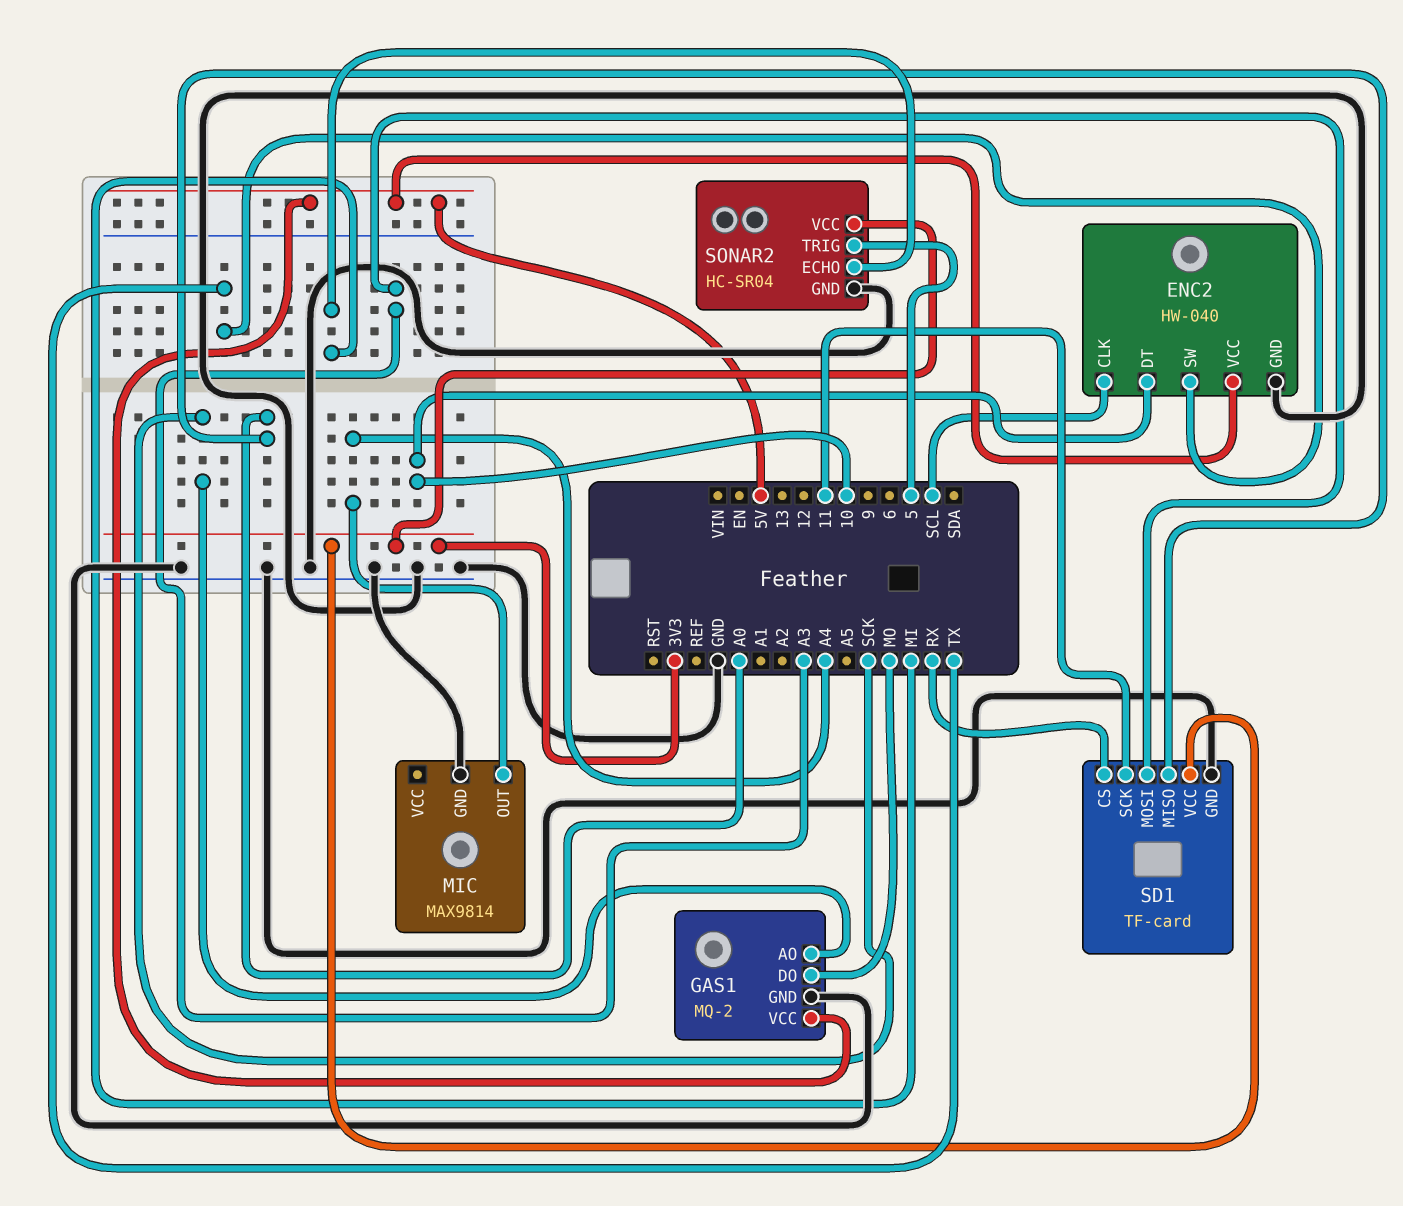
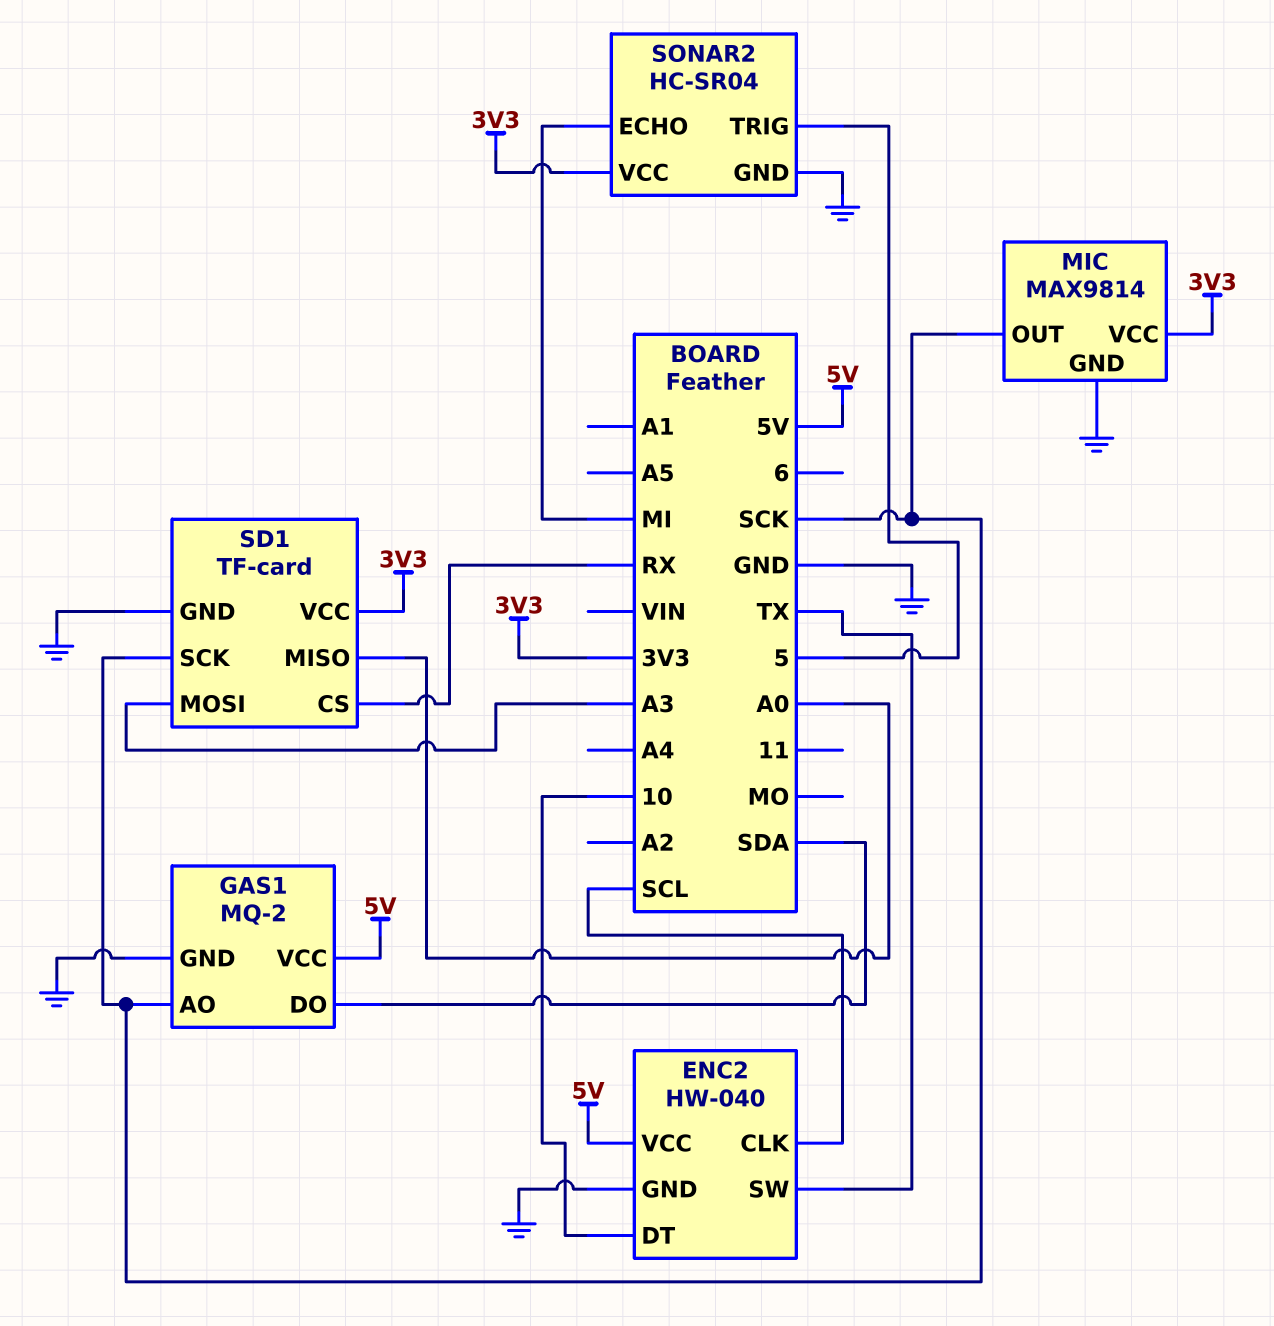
GAS1 pin DO: MO -> SDA
MIC pin OUT: A4 -> SCK
MIC pin VCC: none -> 3V3
SD1 pin SCK: 11 -> SCK

